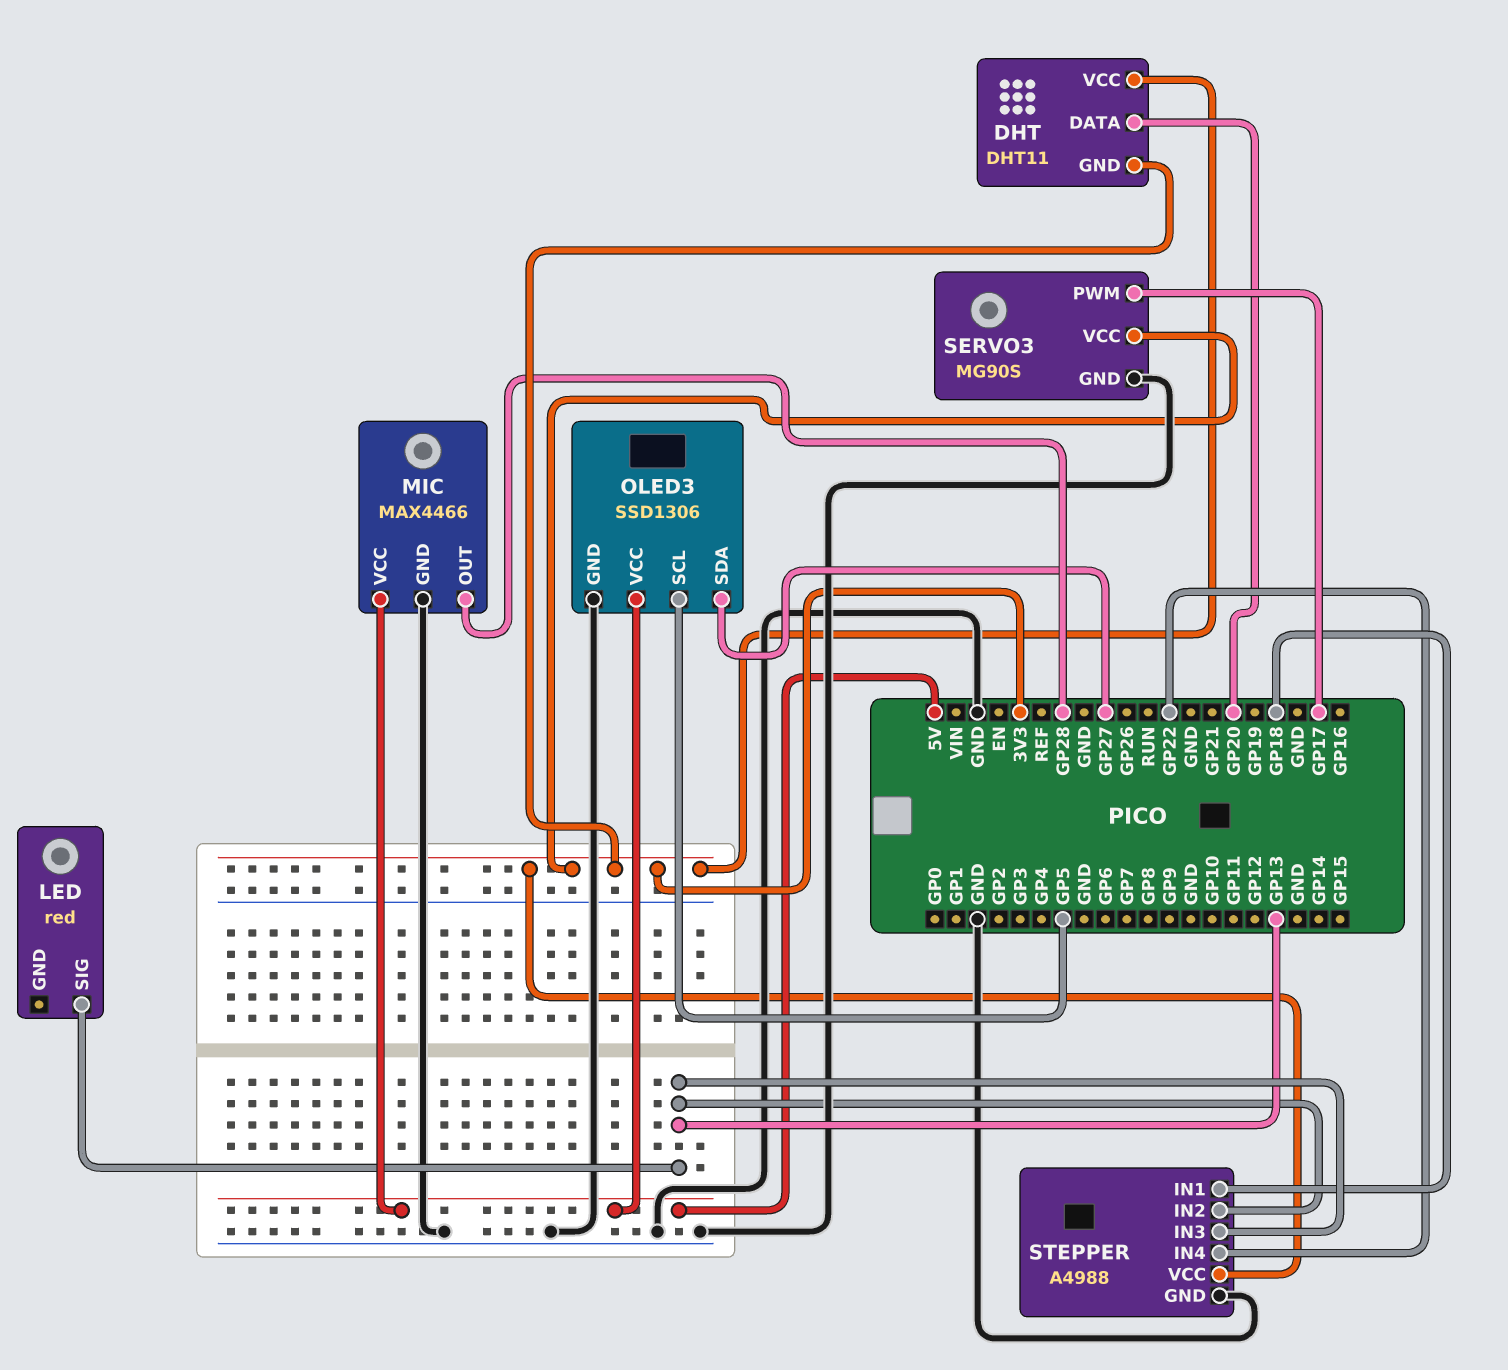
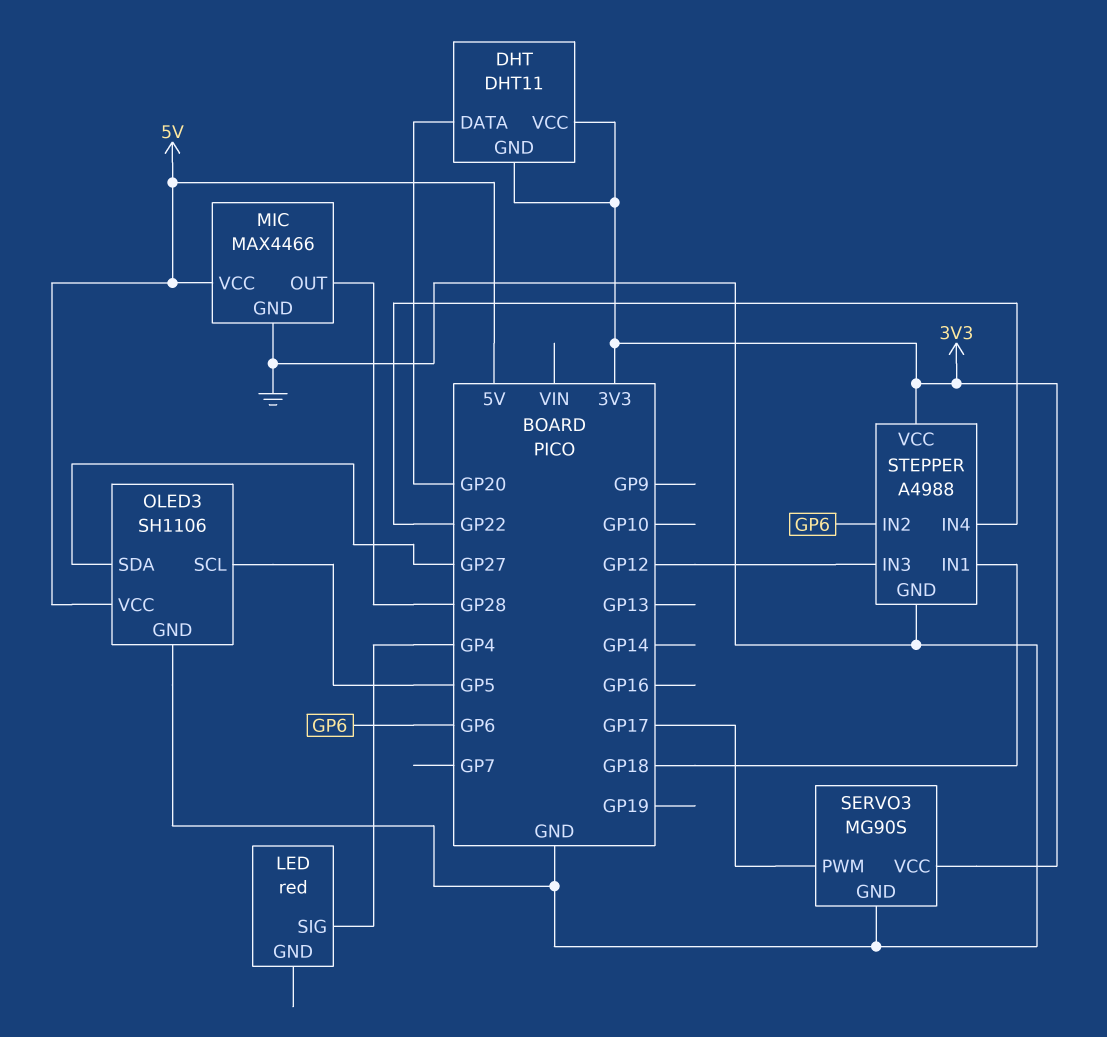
LED pin SIG: GP13 -> GP4
OLED3: SSD1306 -> SH1106
STEPPER pin IN2: GP13 -> GP6
STEPPER pin IN3: GP13 -> GP12

